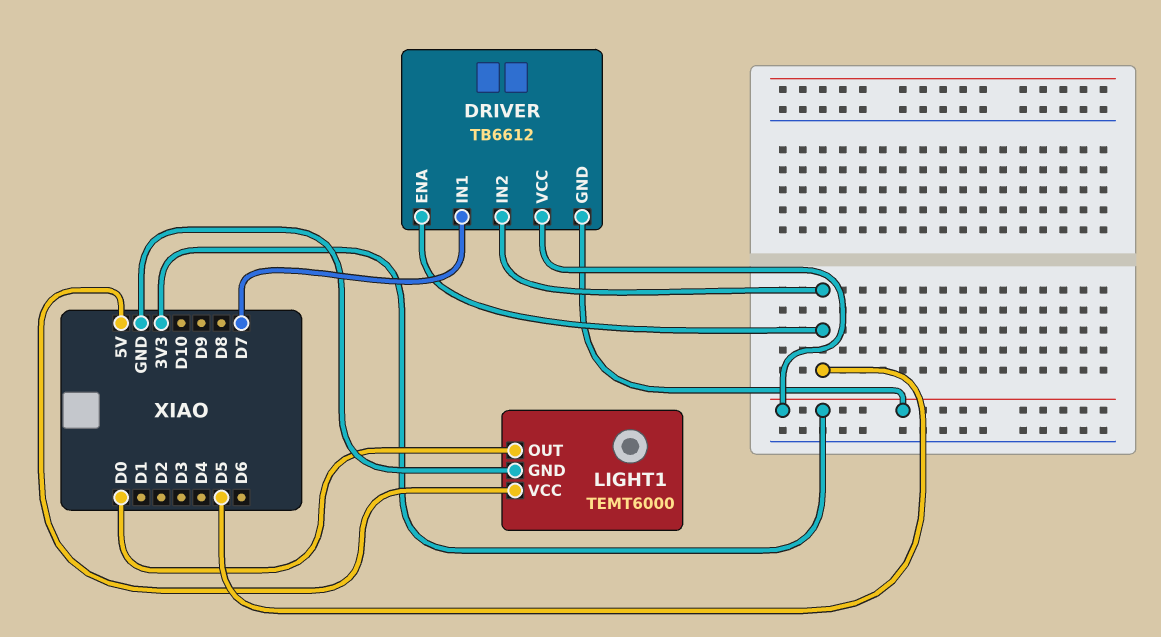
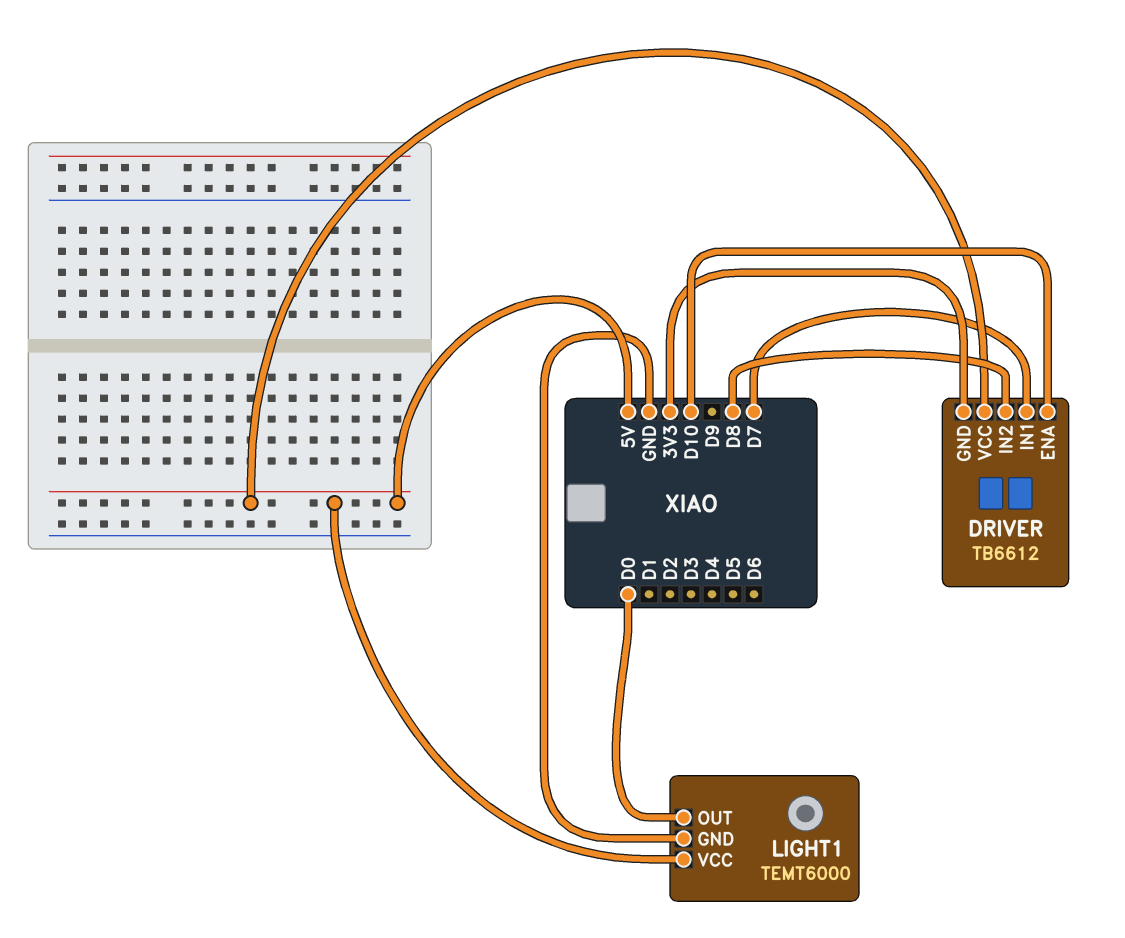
DRIVER pin ENA: D5 -> D10
DRIVER pin IN2: D5 -> D8
DRIVER pin VCC: 3V3 -> 5V

